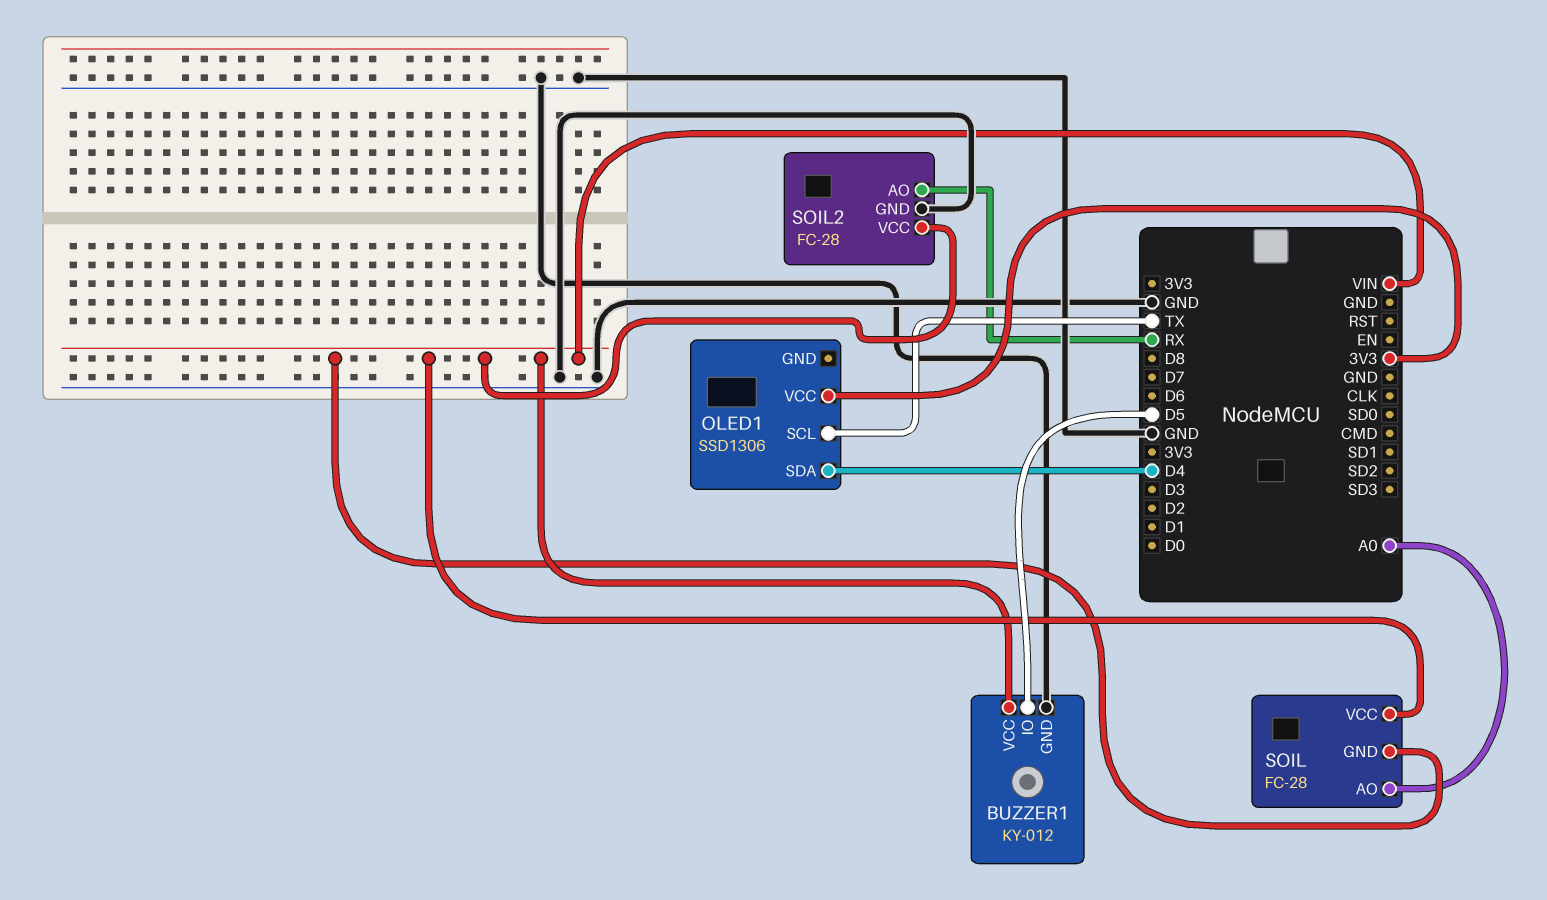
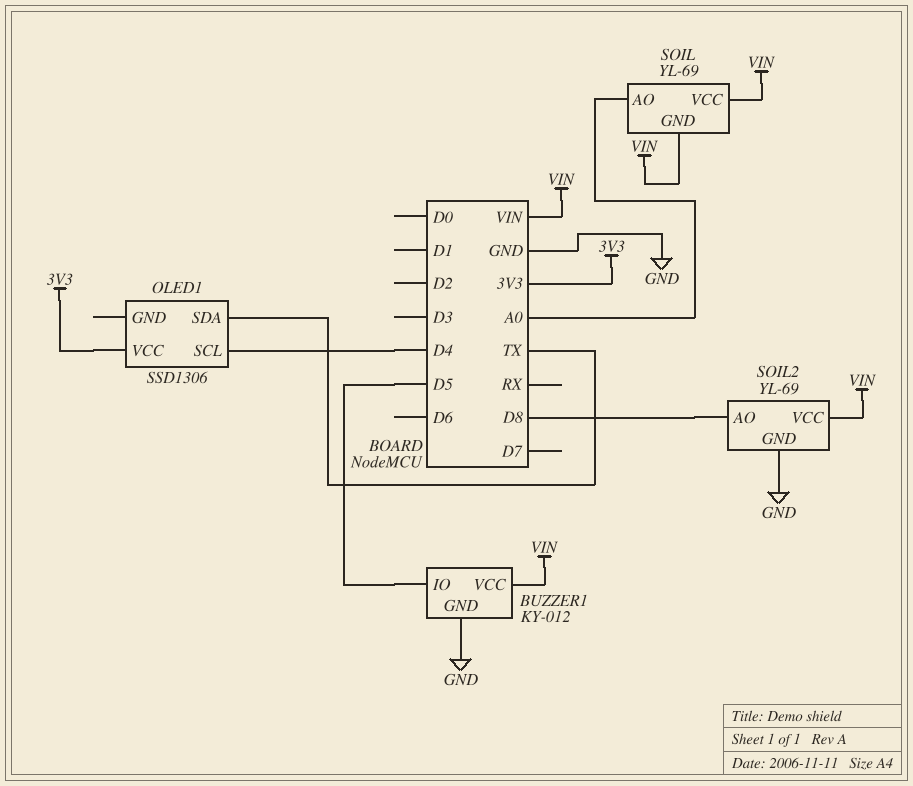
OLED1 pin SCL: TX -> D4
OLED1 pin SDA: D4 -> TX
SOIL: FC-28 -> YL-69
SOIL2: FC-28 -> YL-69
SOIL2 pin AO: RX -> D8

